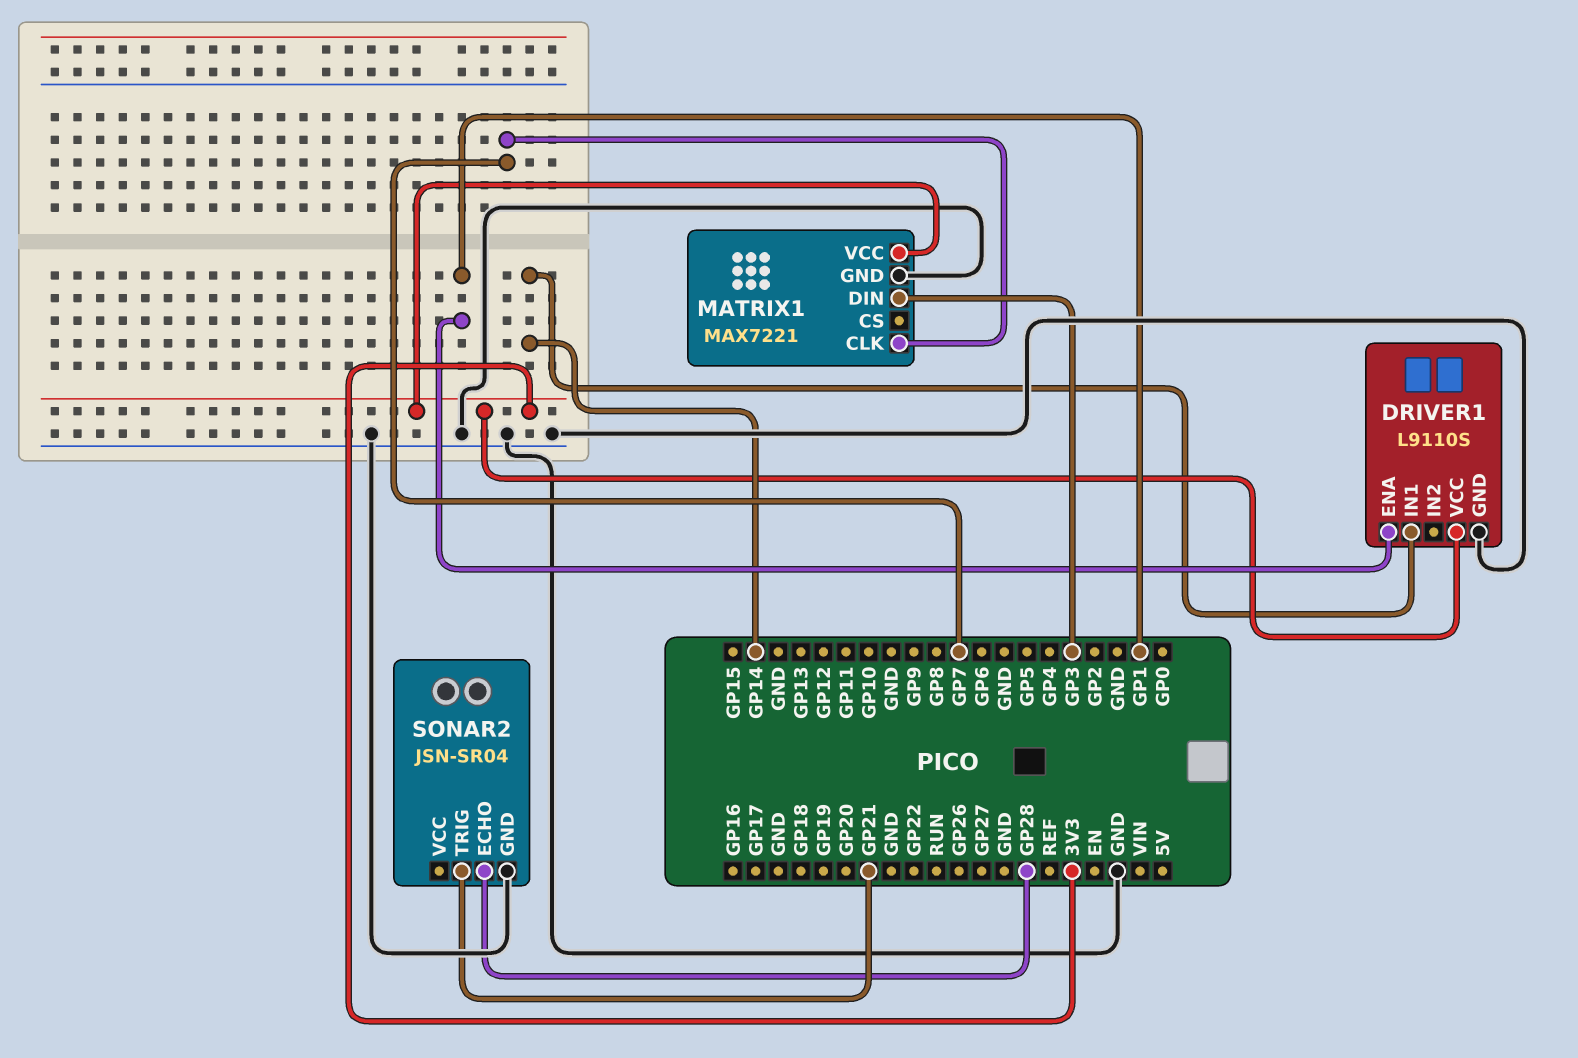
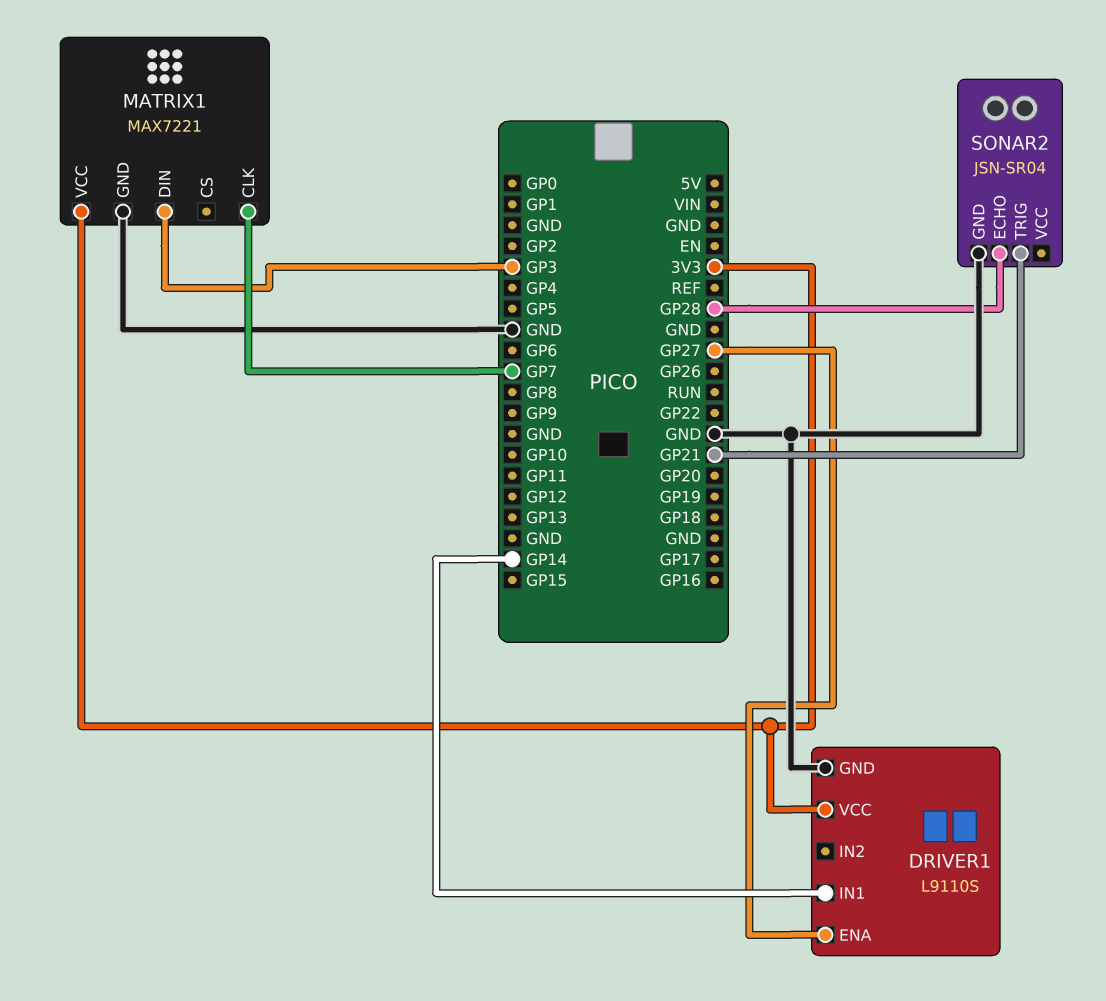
DRIVER1 pin ENA: GP1 -> GP27

